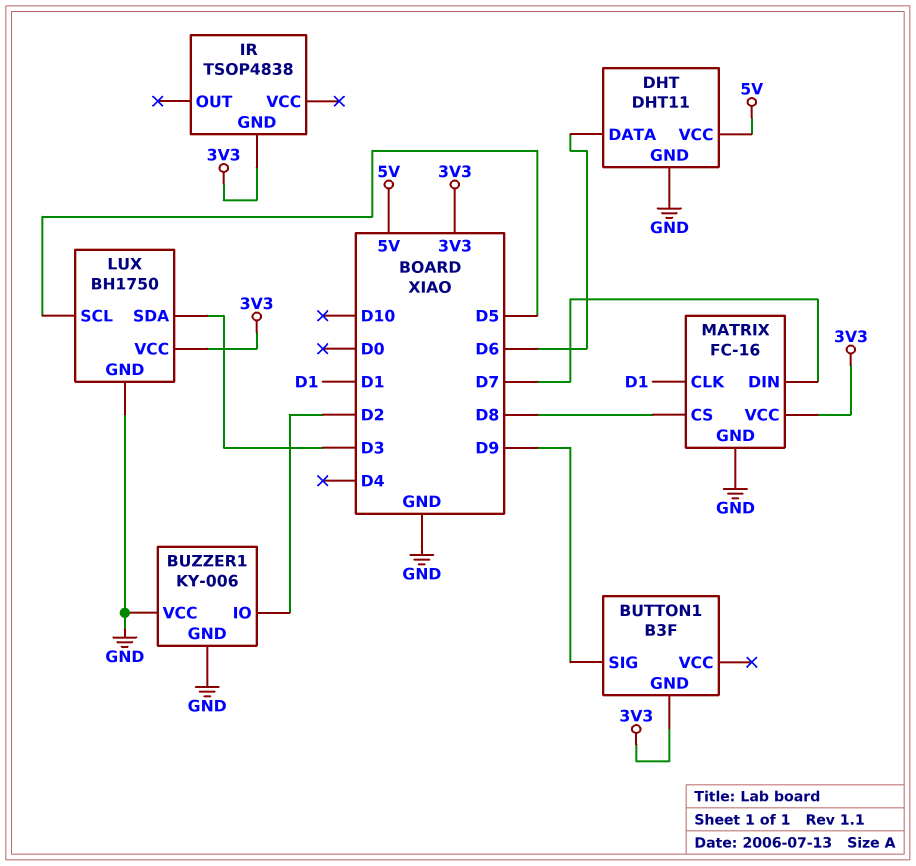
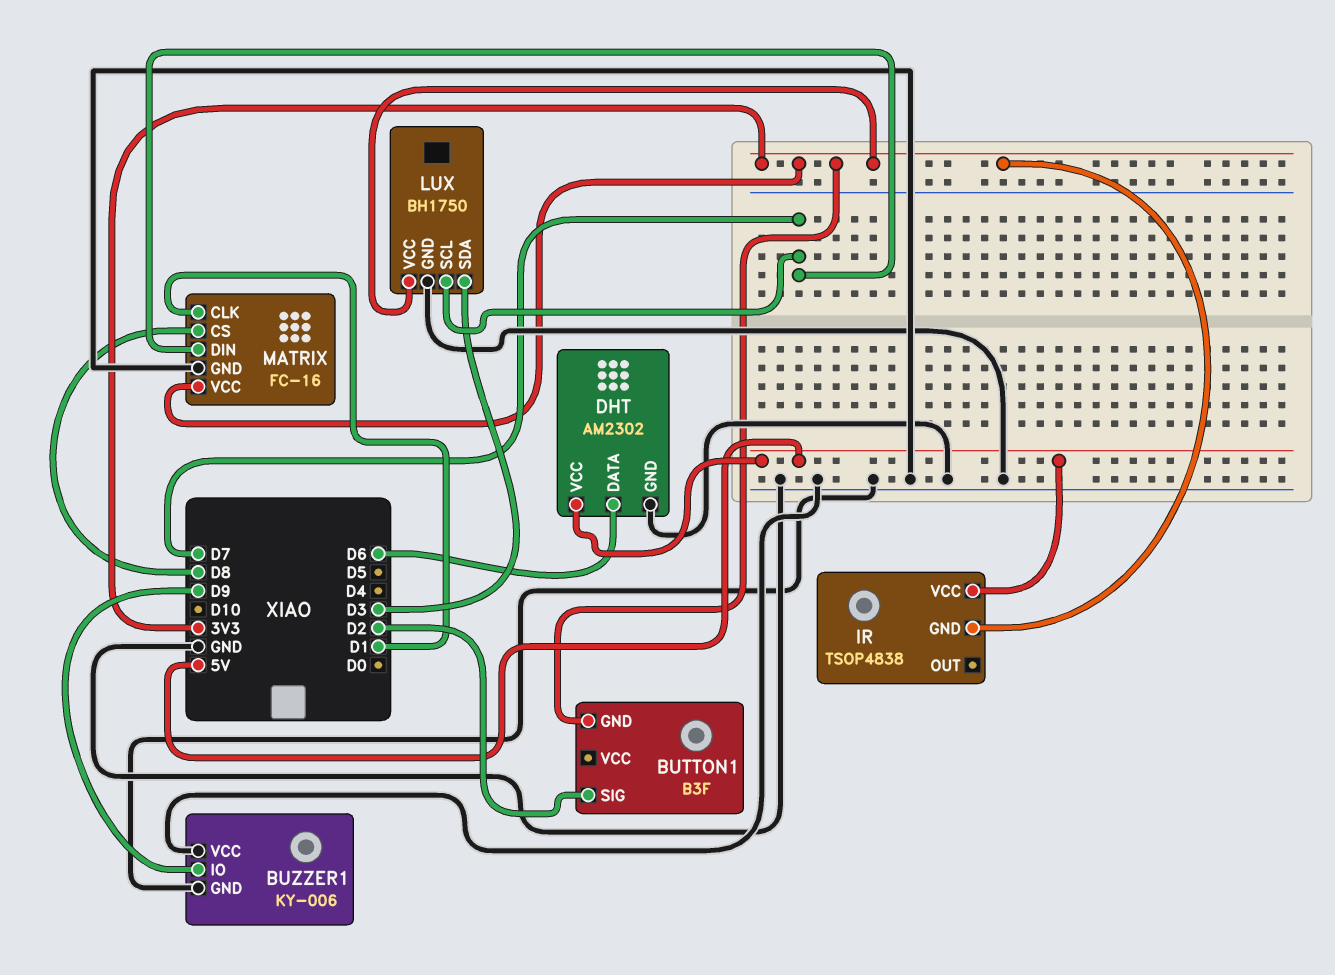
BUTTON1 pin SIG: D9 -> D2
BUZZER1 pin IO: D2 -> D9
DHT: DHT11 -> AM2302
IR pin VCC: none -> 5V
LUX pin SCL: D5 -> D7

